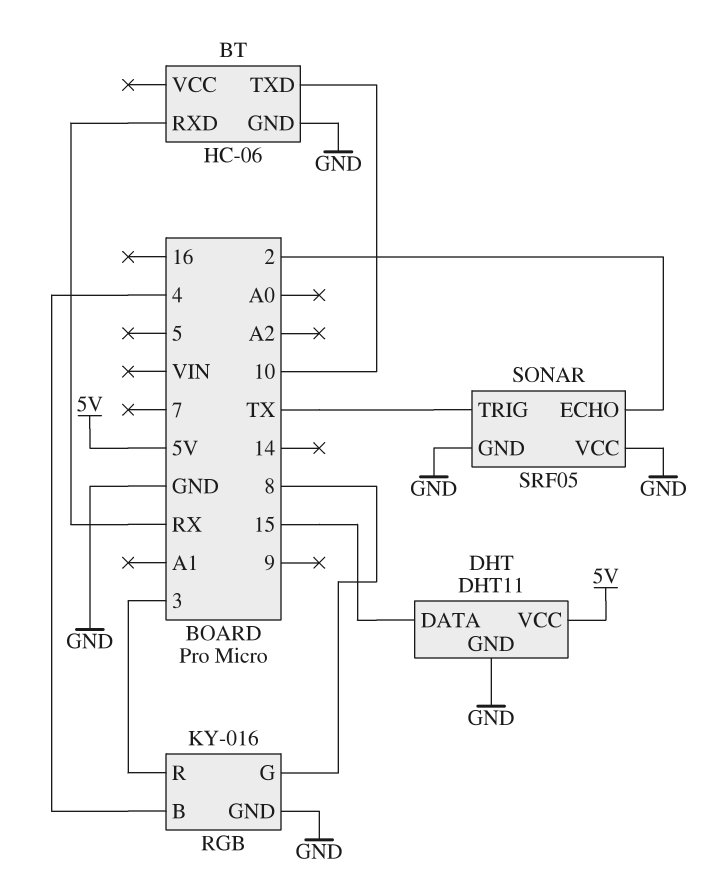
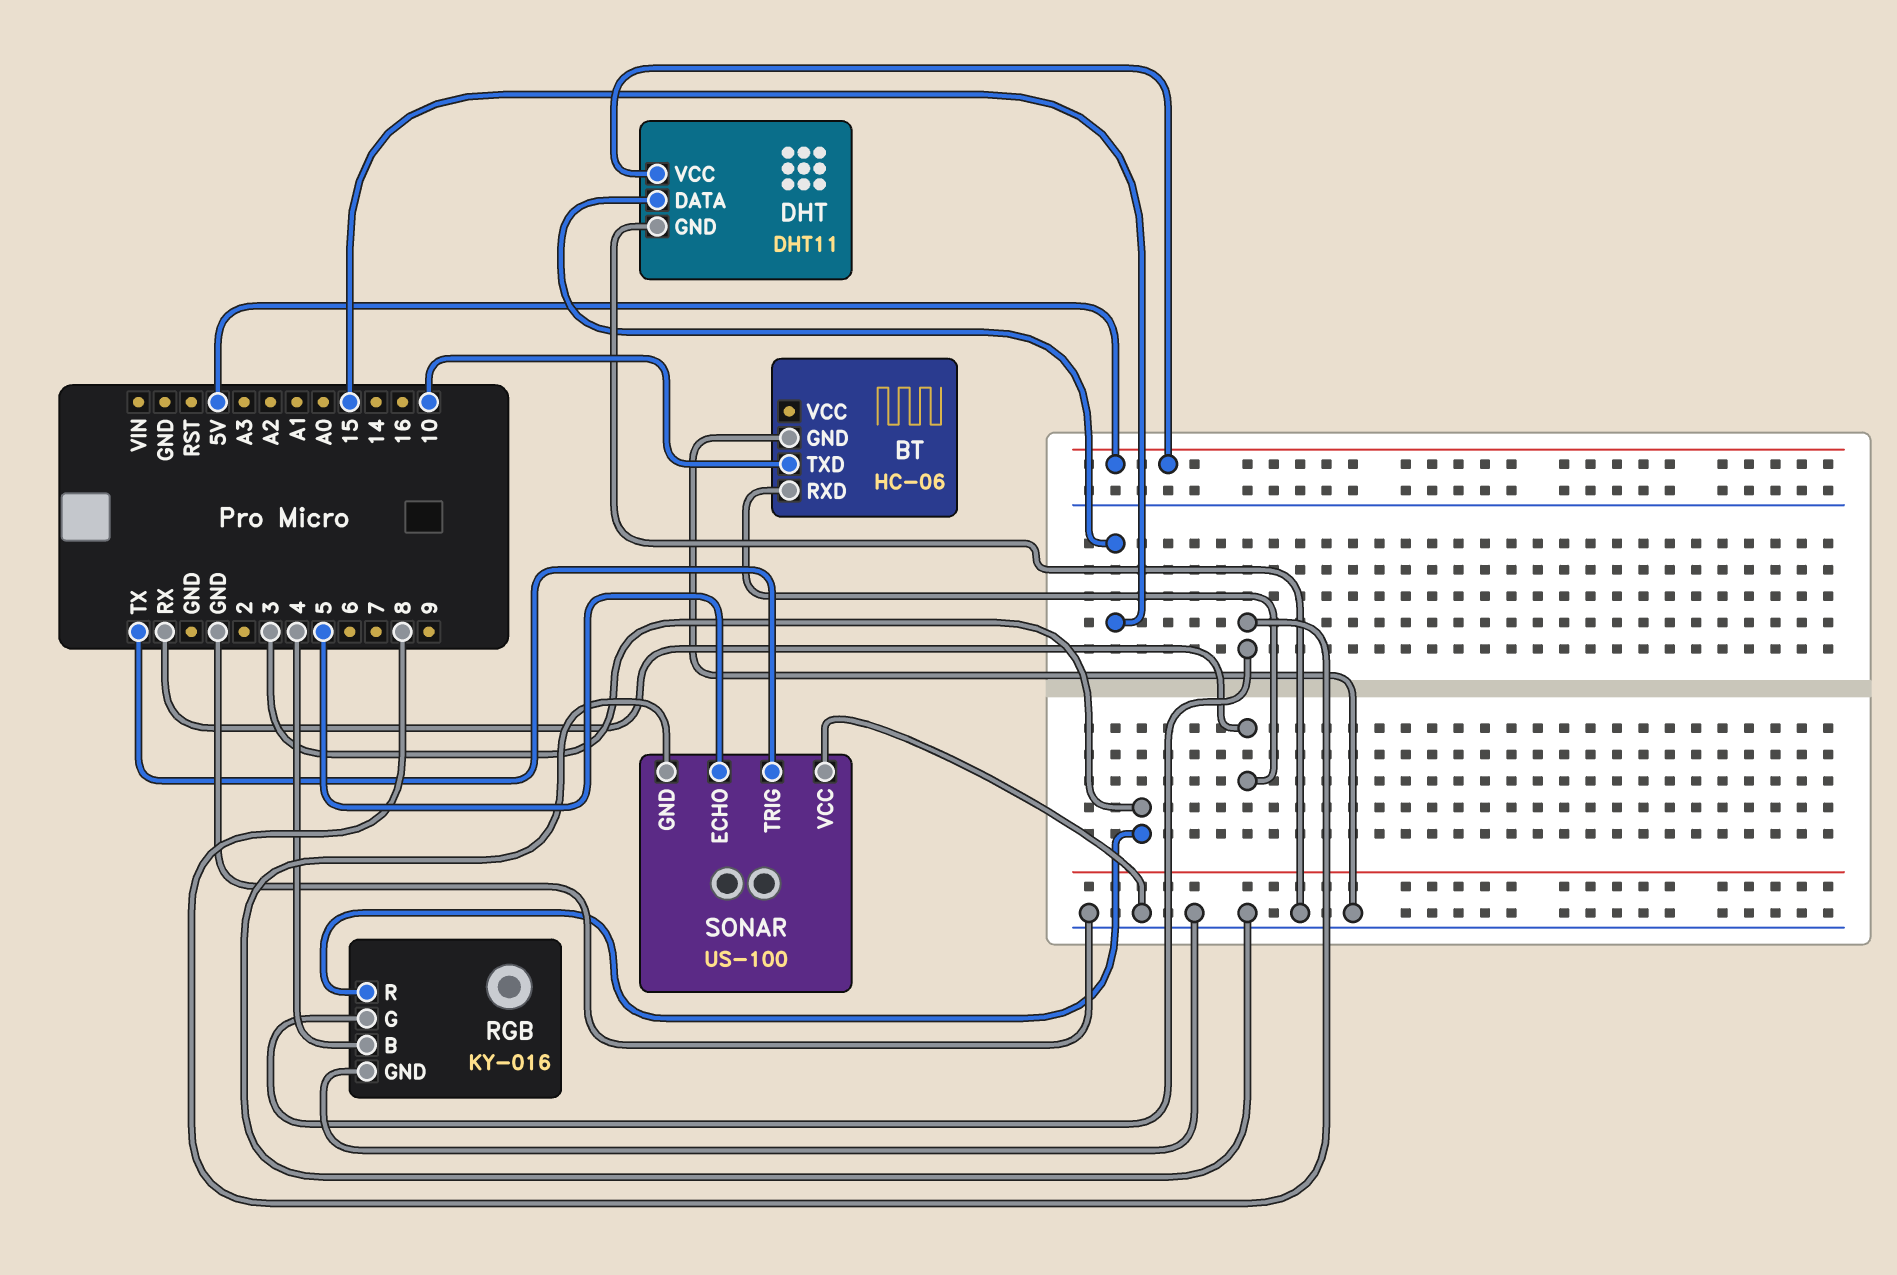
SONAR: SRF05 -> US-100
SONAR pin ECHO: 2 -> 5

